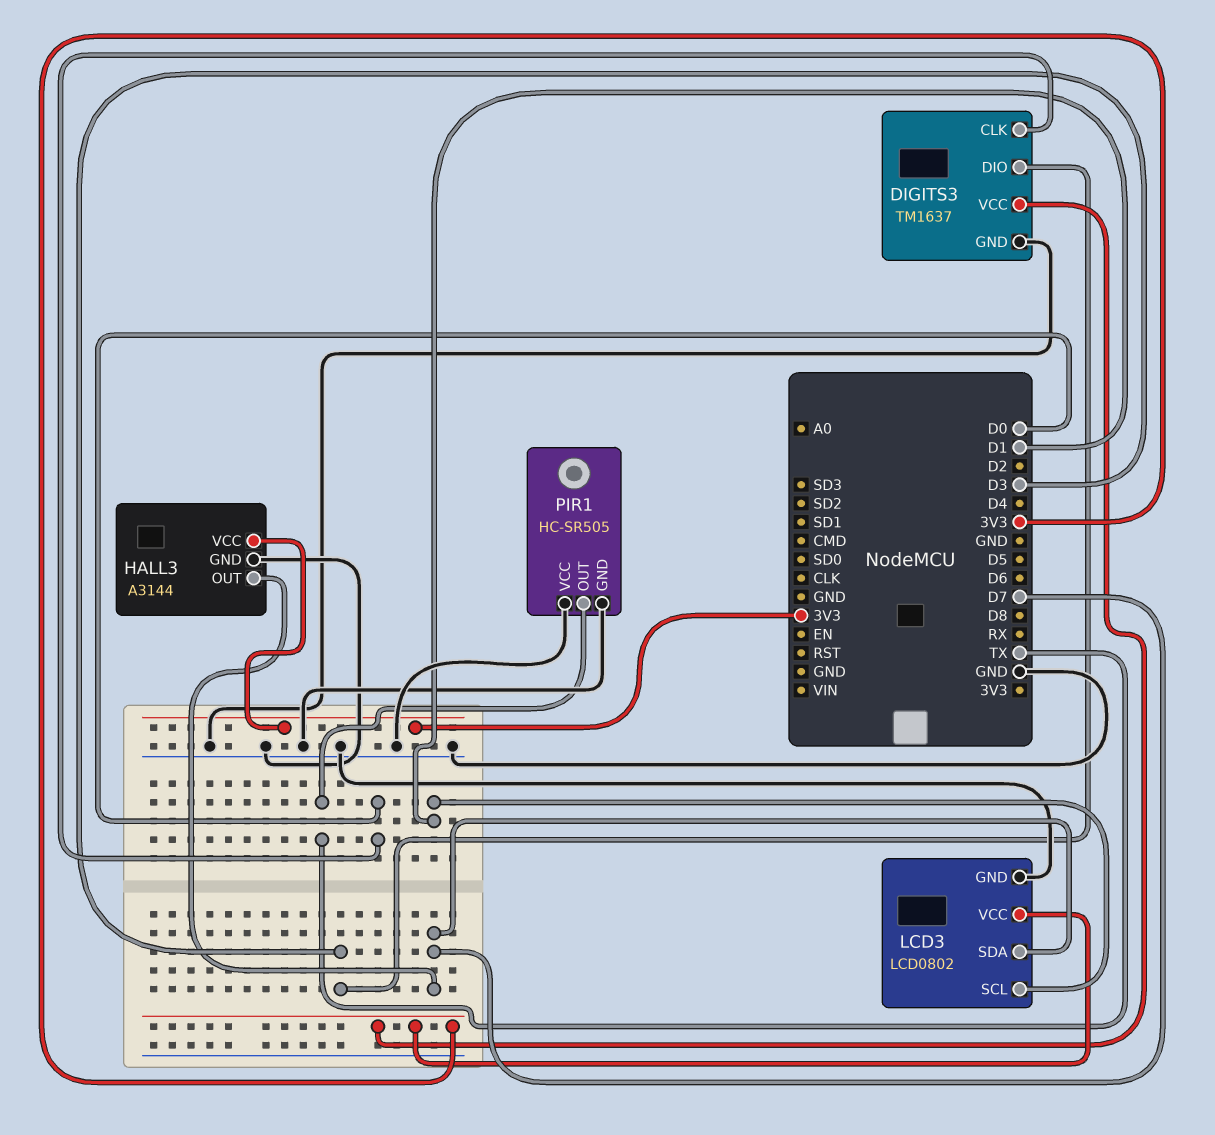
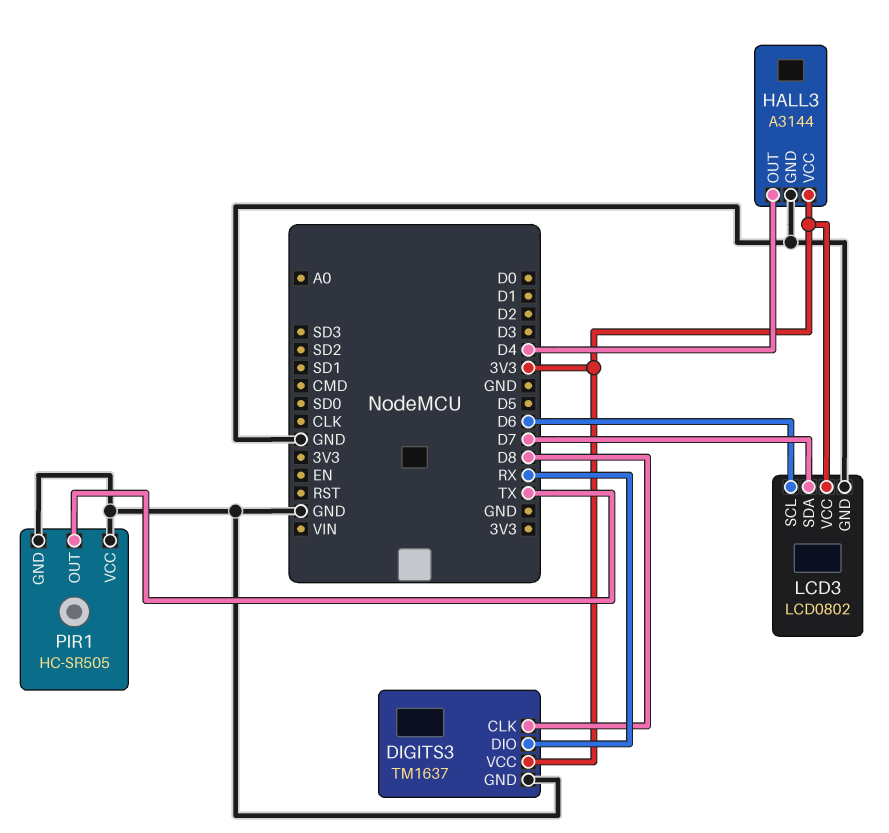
DIGITS3 pin CLK: D0 -> D8
DIGITS3 pin DIO: D3 -> RX
HALL3 pin OUT: D7 -> D4
LCD3 pin SCL: D1 -> D6

